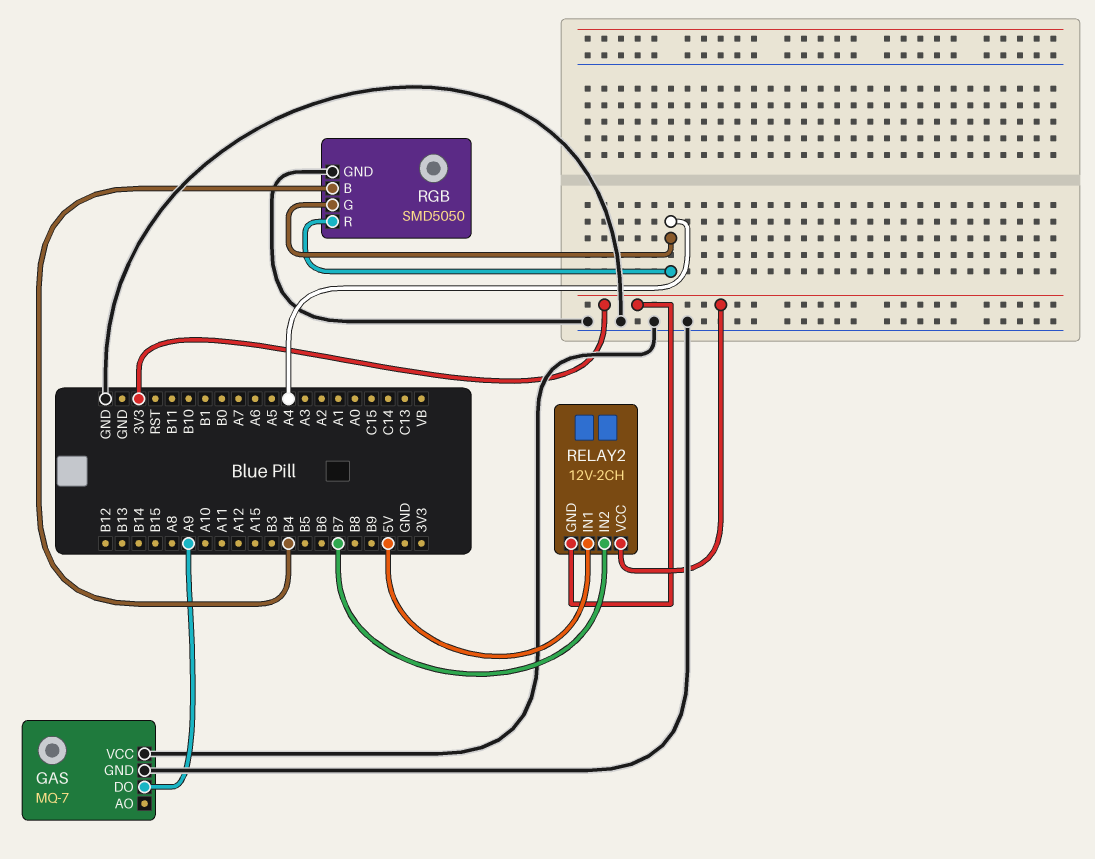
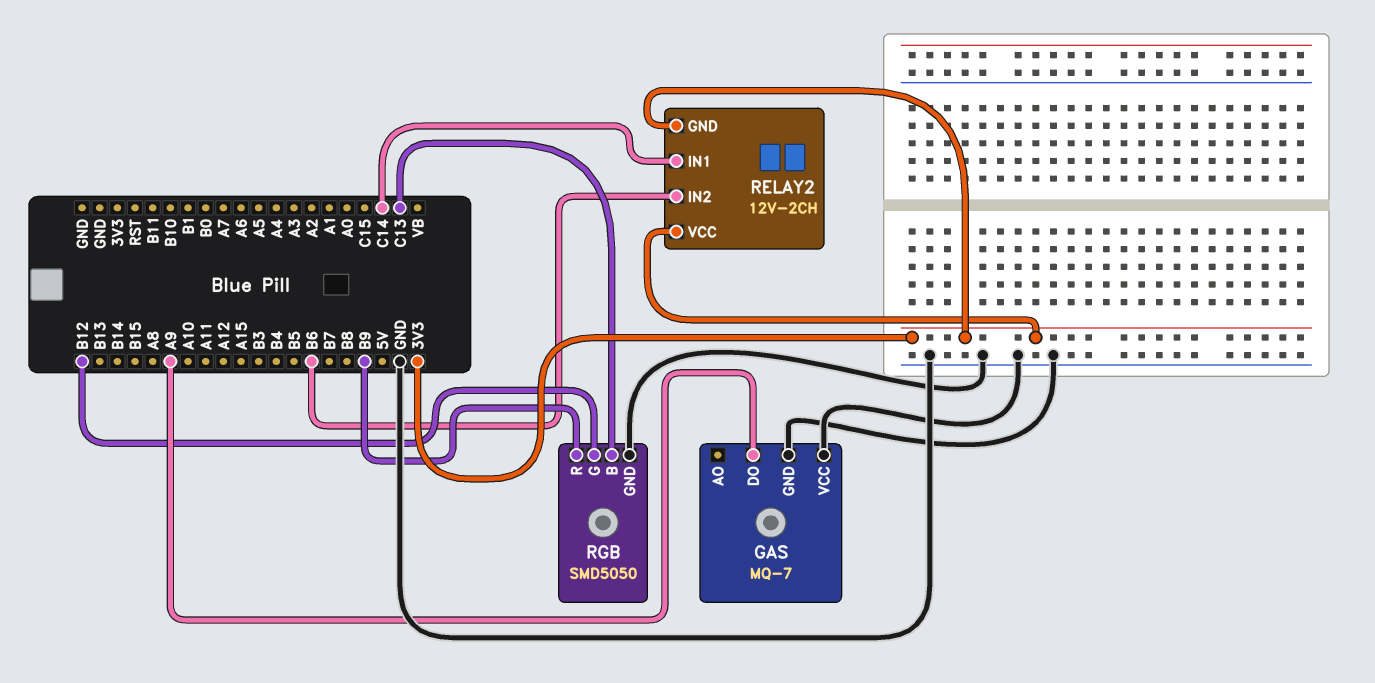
RELAY2 pin IN1: 5V -> C14
RELAY2 pin IN2: B7 -> B6
RGB pin B: B4 -> C13
RGB pin G: A4 -> B12
RGB pin R: A4 -> B9

